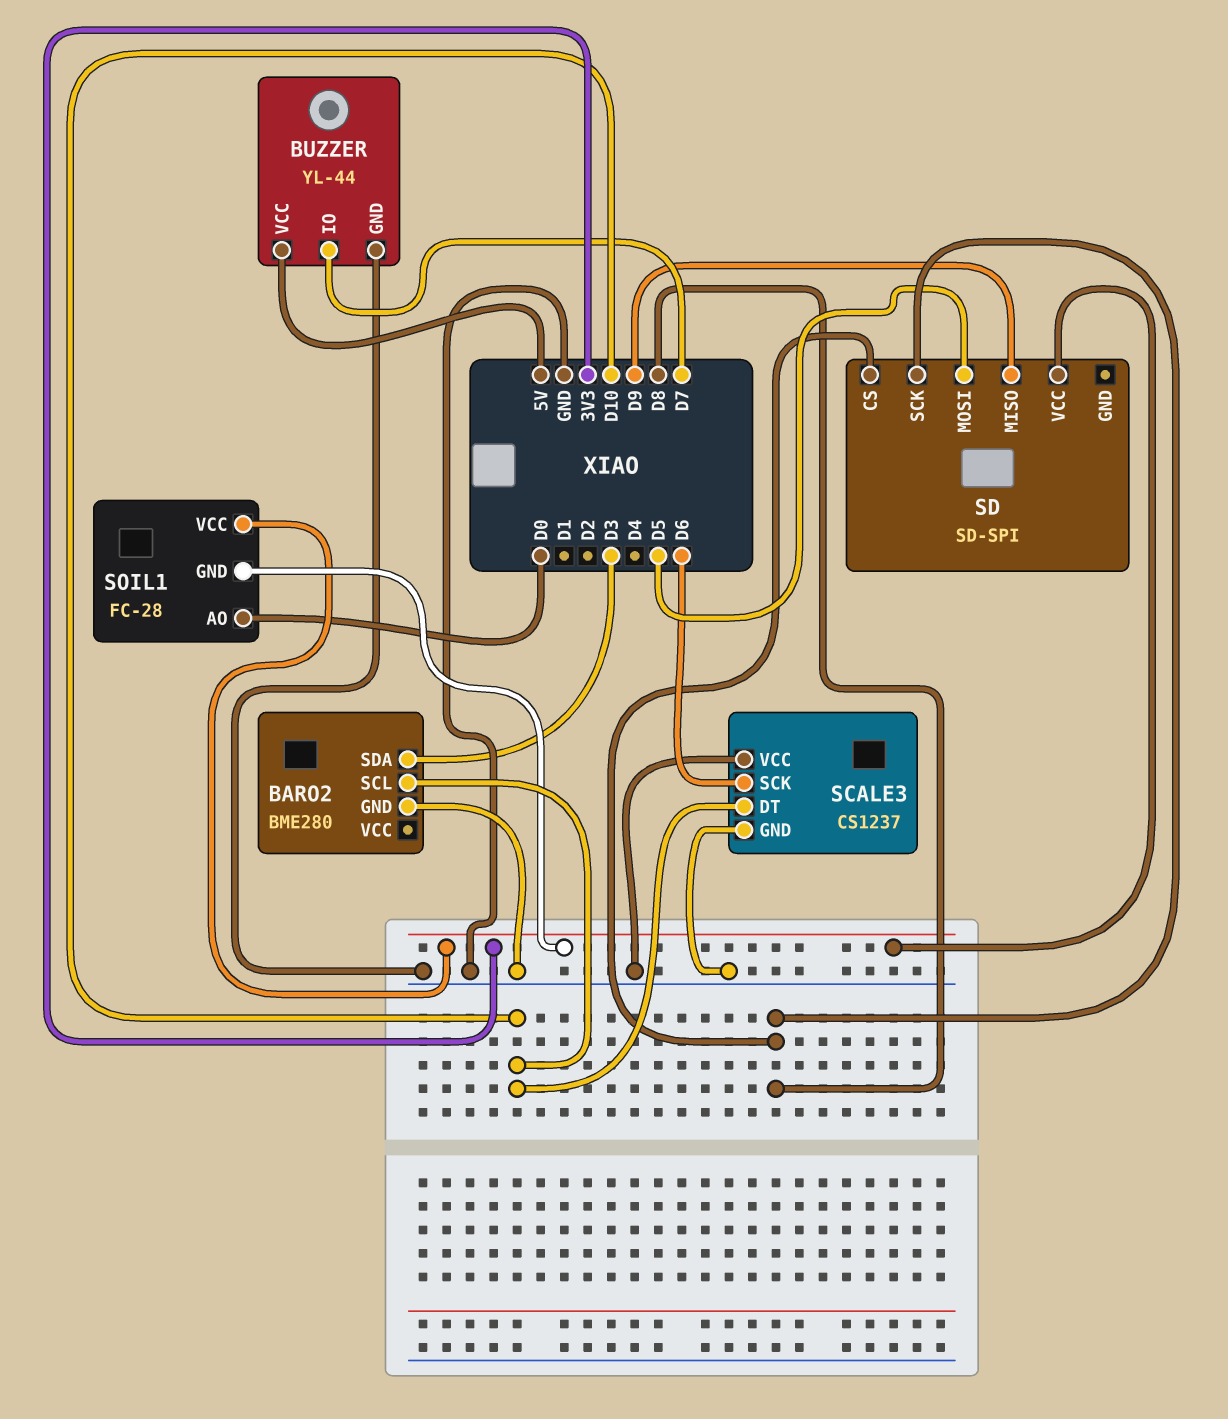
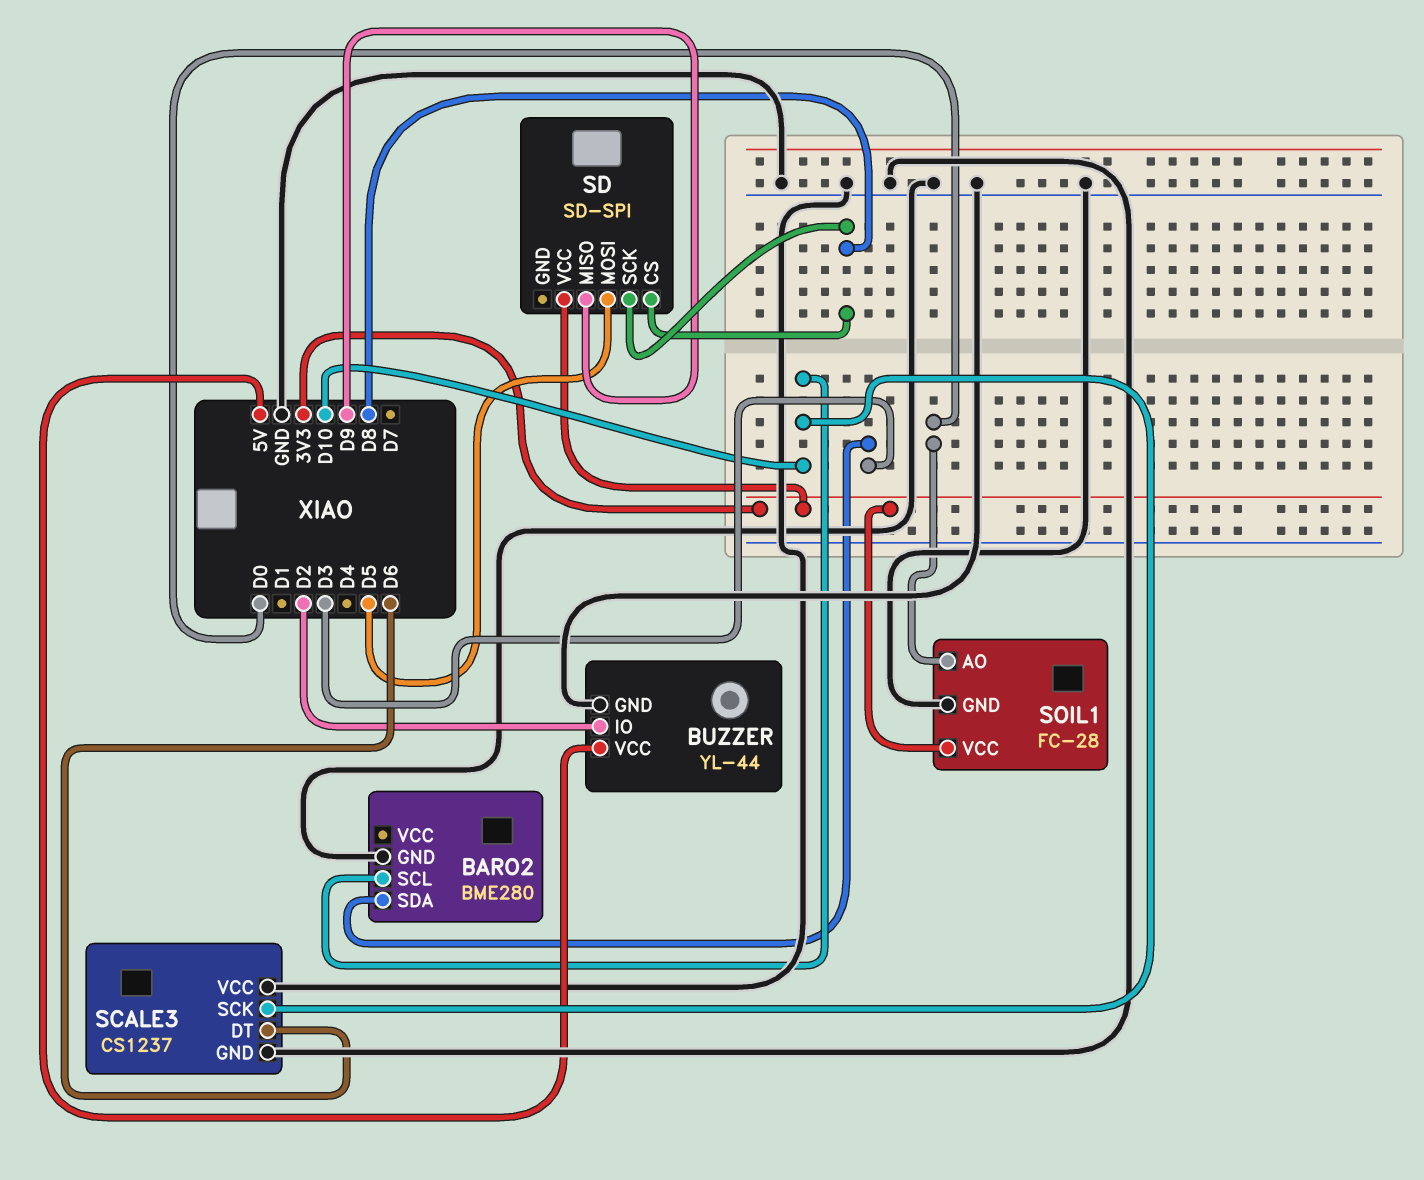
BUZZER pin IO: D7 -> D2
SCALE3 pin DT: D10 -> D6
SCALE3 pin SCK: D6 -> D10
SOIL1 pin GND: 3V3 -> GND

